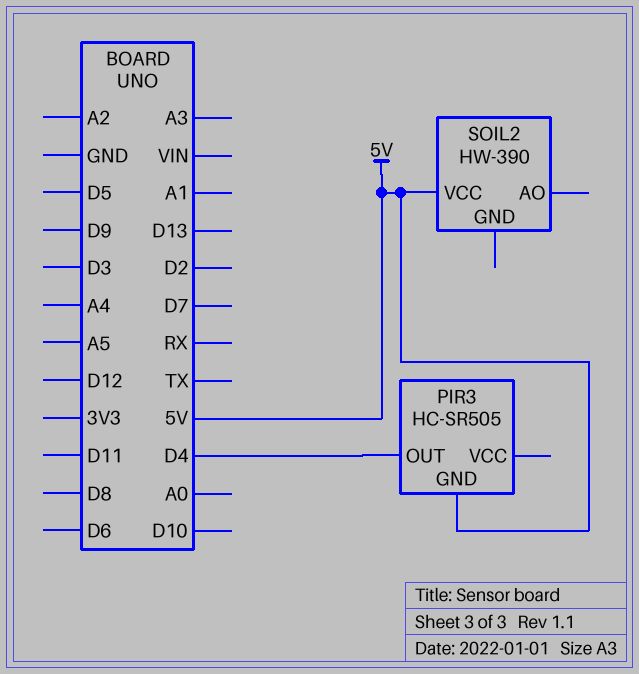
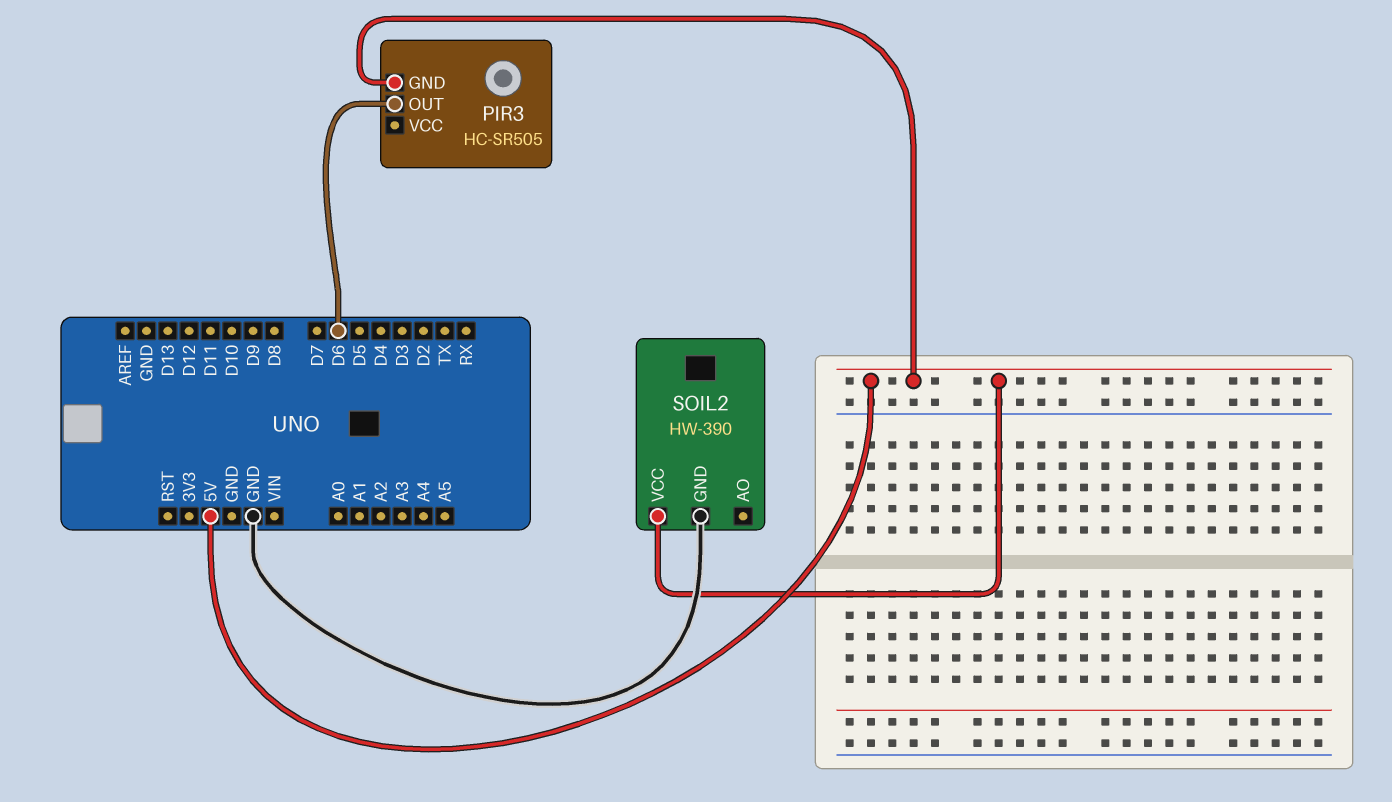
PIR3 pin OUT: D4 -> D6
SOIL2 pin GND: none -> GND

